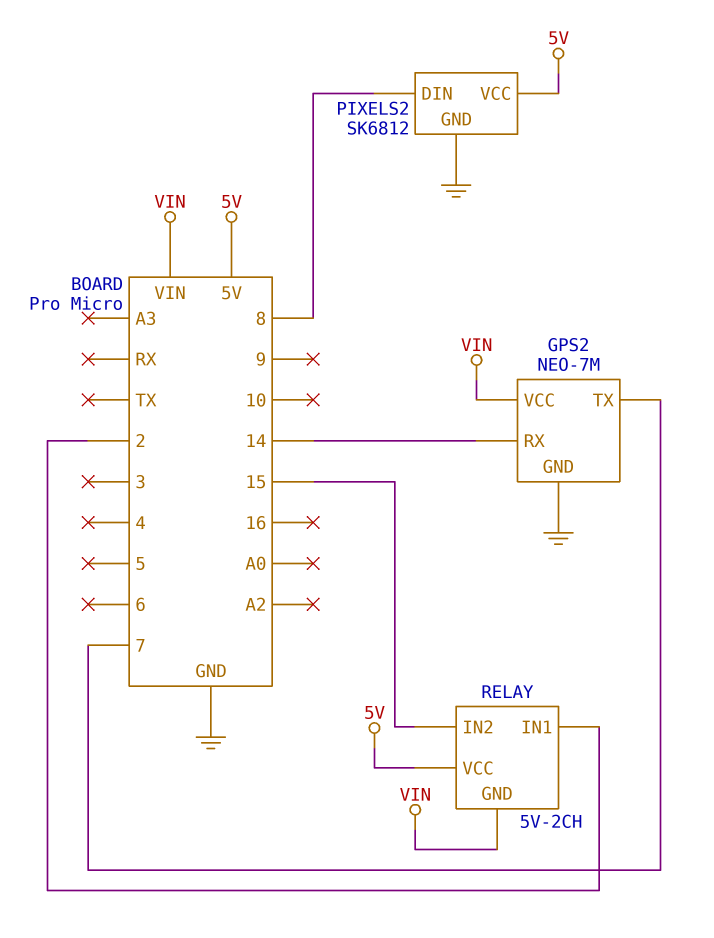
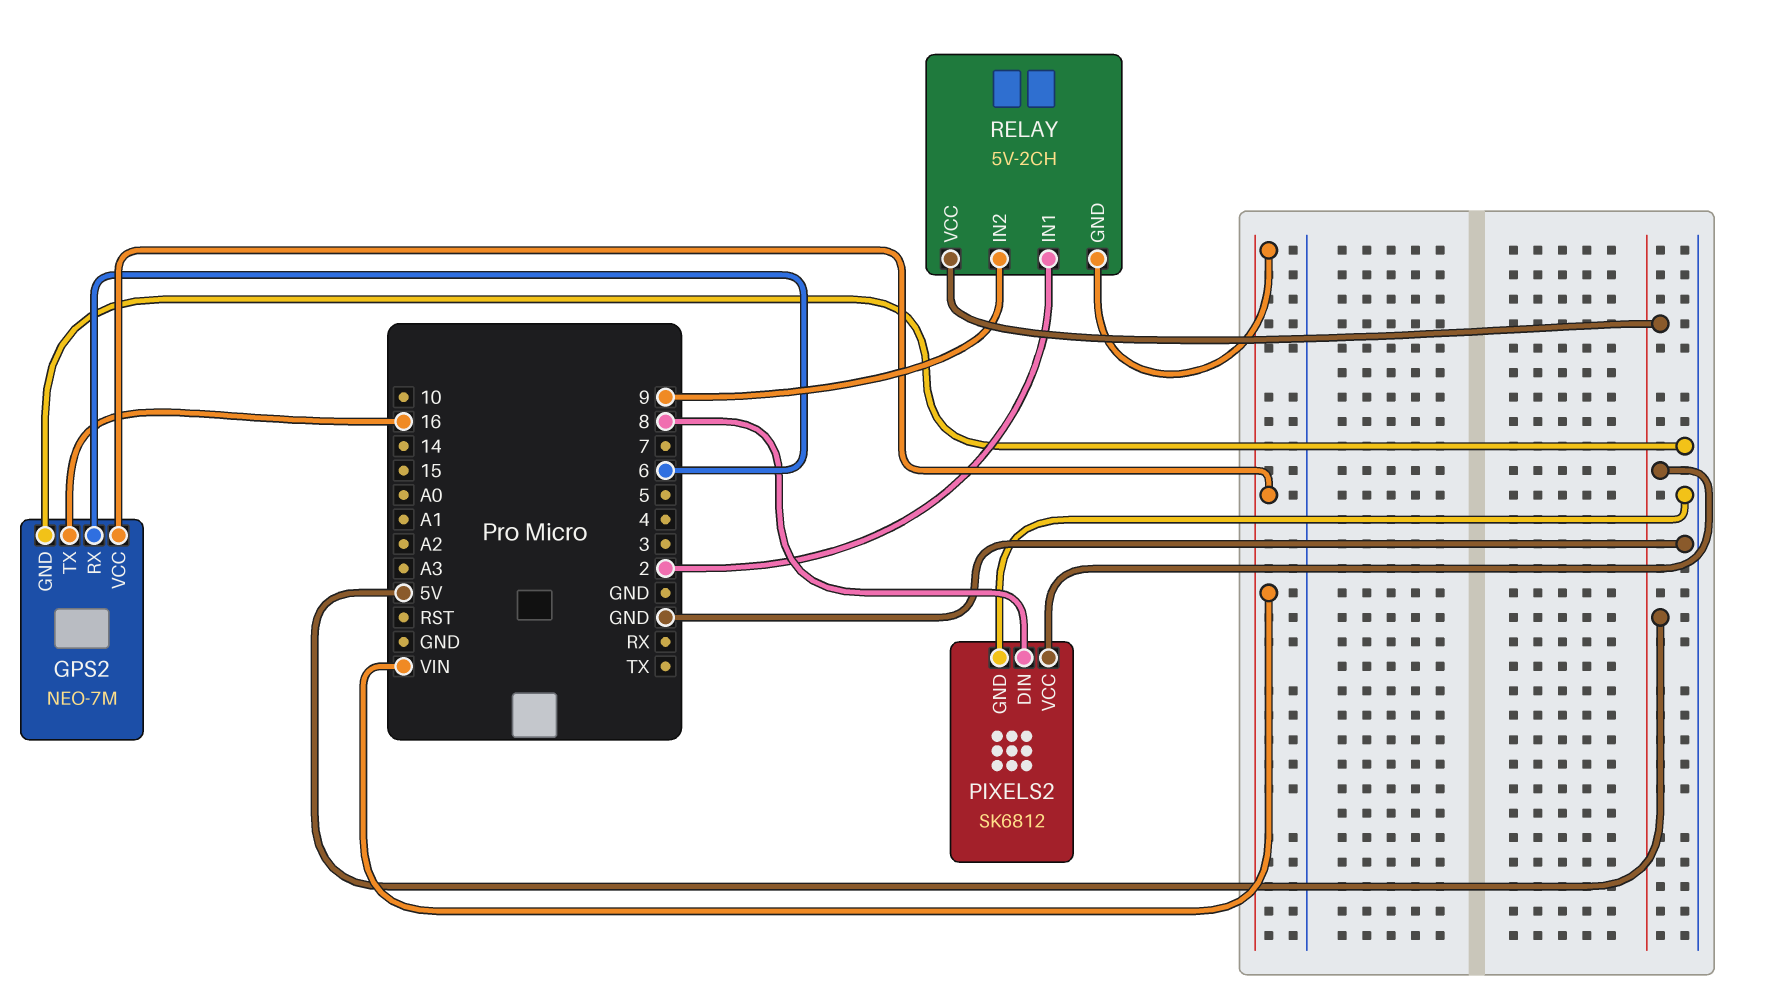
GPS2 pin RX: 14 -> 6
GPS2 pin TX: 7 -> 16
RELAY pin IN2: 15 -> 9

